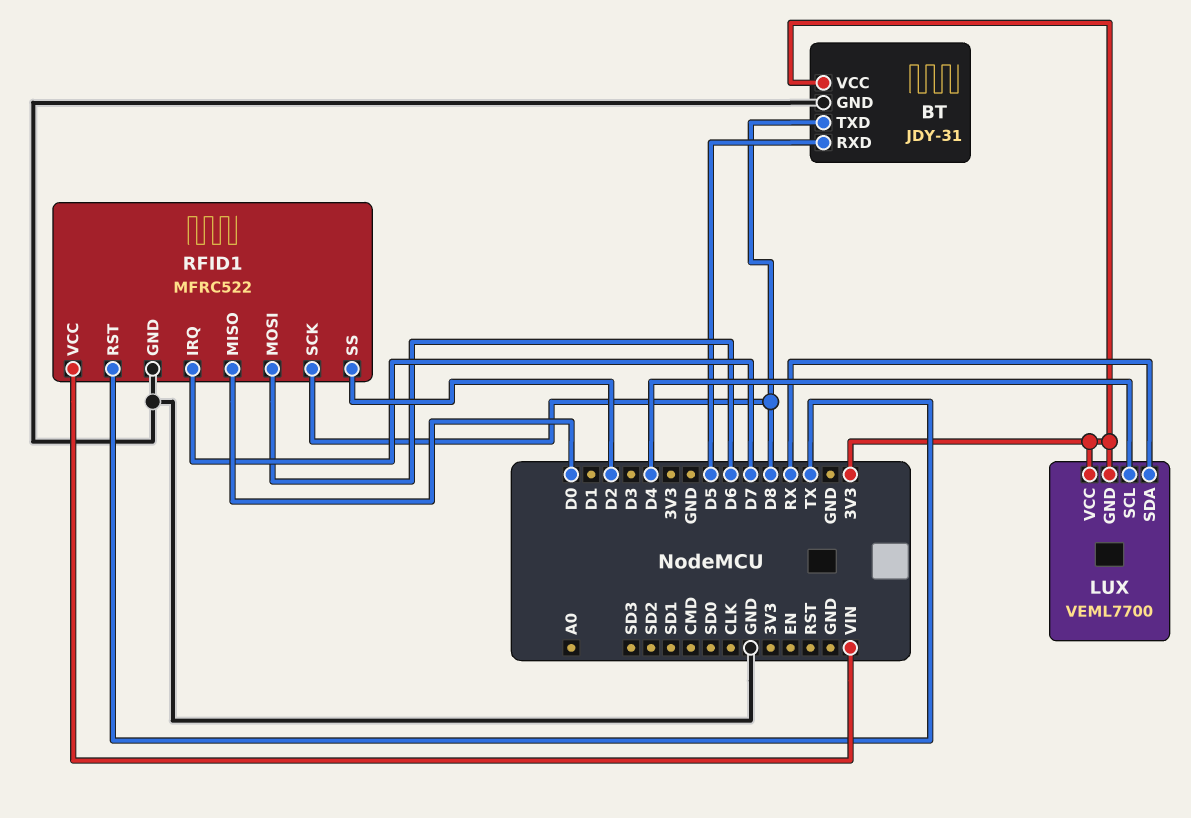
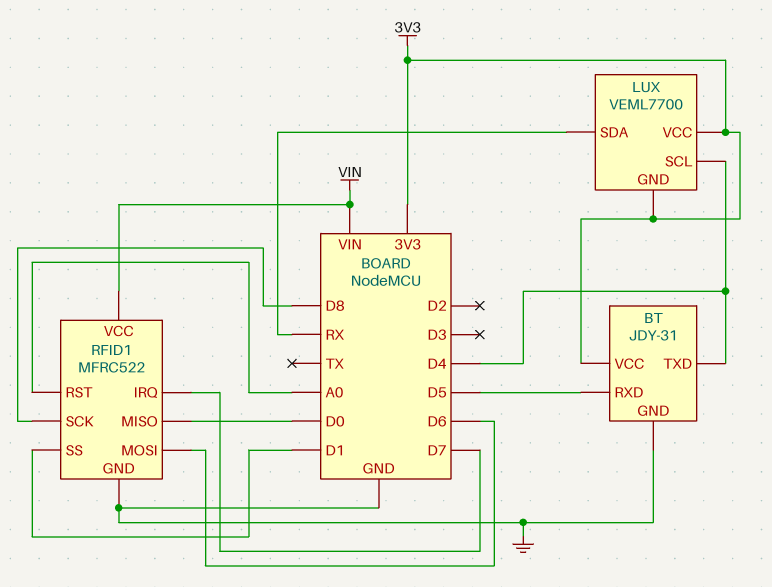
BT pin TXD: D8 -> D4
RFID1 pin RST: TX -> A0
RFID1 pin SS: D2 -> D1

